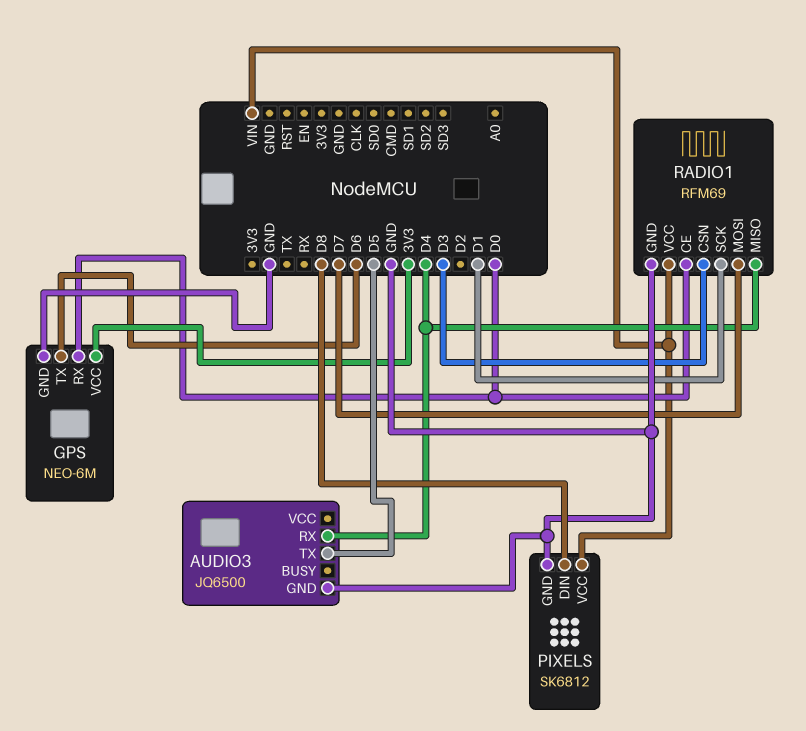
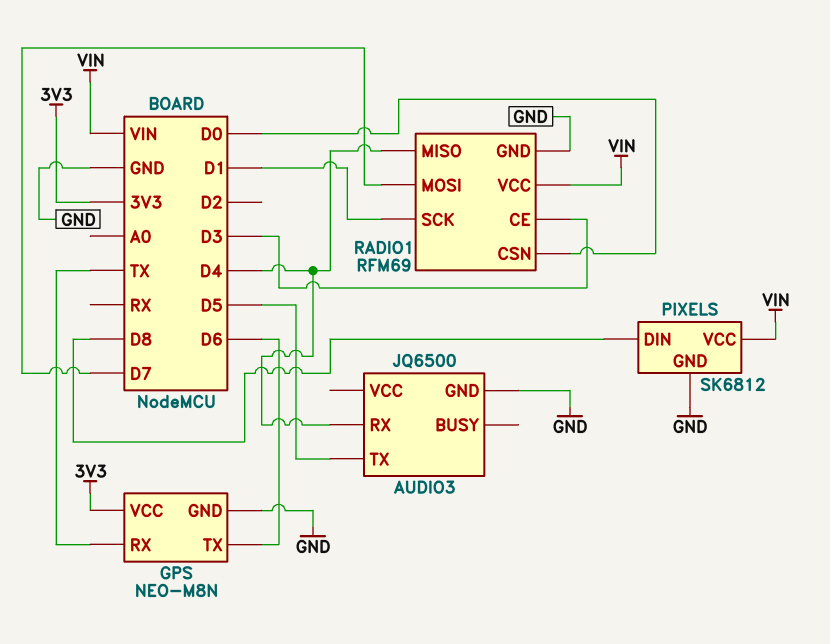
GPS: NEO-6M -> NEO-M8N
GPS pin RX: D0 -> TX
RADIO1 pin CE: D0 -> D3
RADIO1 pin CSN: D3 -> D0

